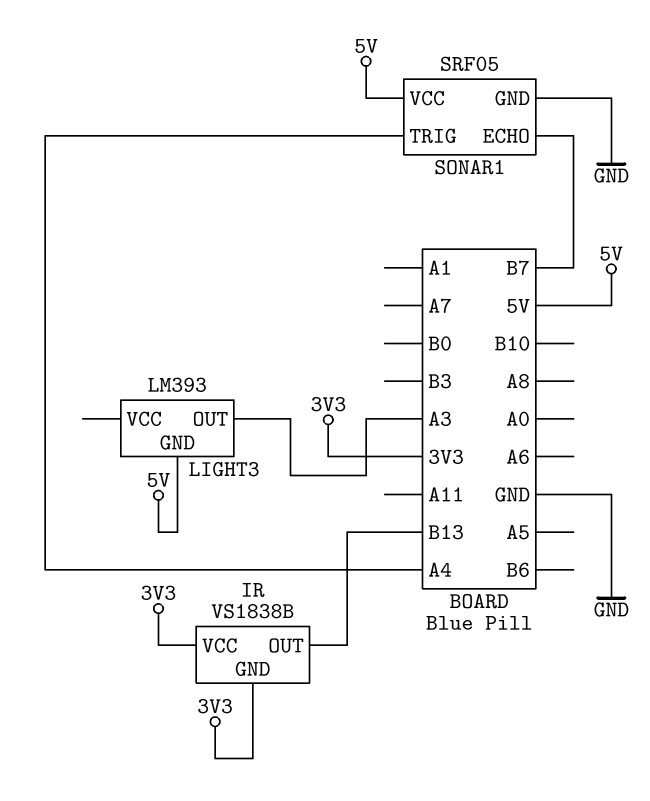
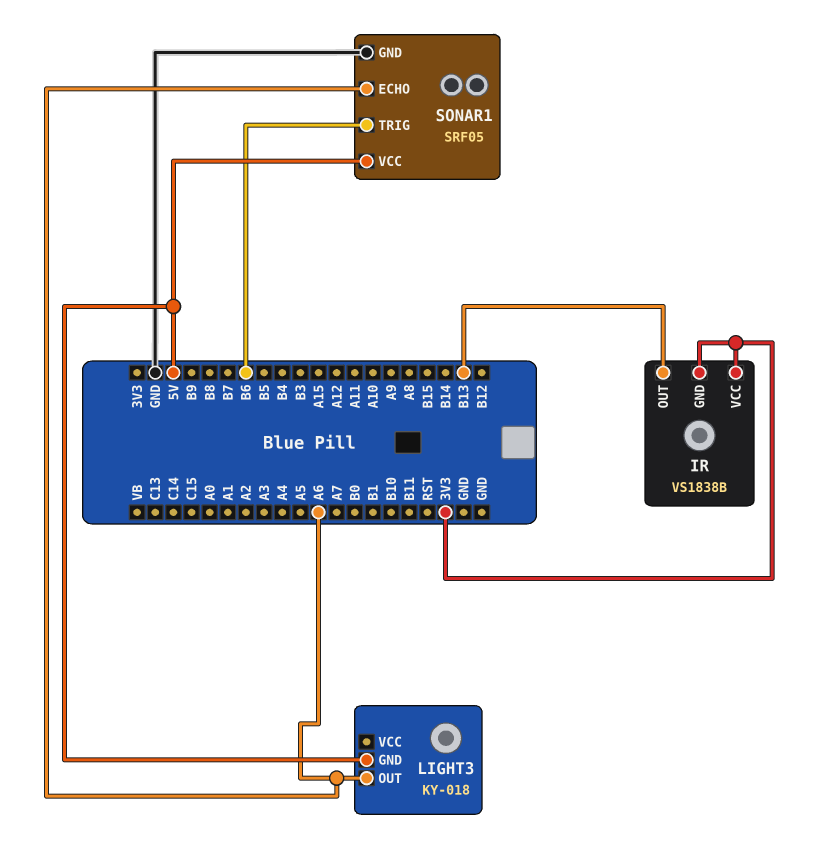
LIGHT3: LM393 -> KY-018
LIGHT3 pin OUT: A3 -> A6
SONAR1 pin ECHO: B7 -> A6
SONAR1 pin TRIG: A4 -> B6

